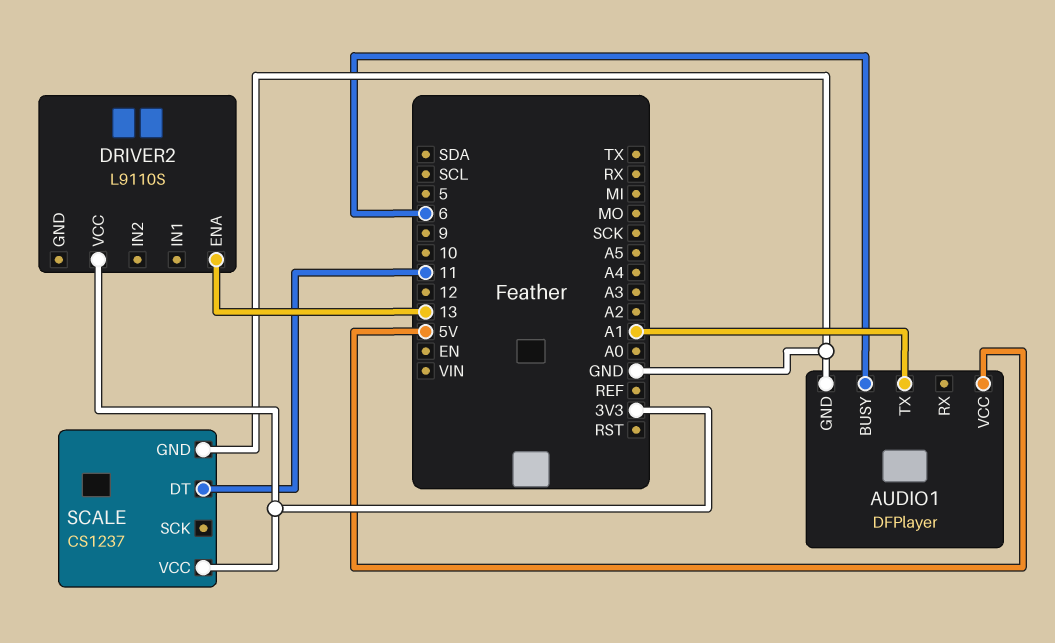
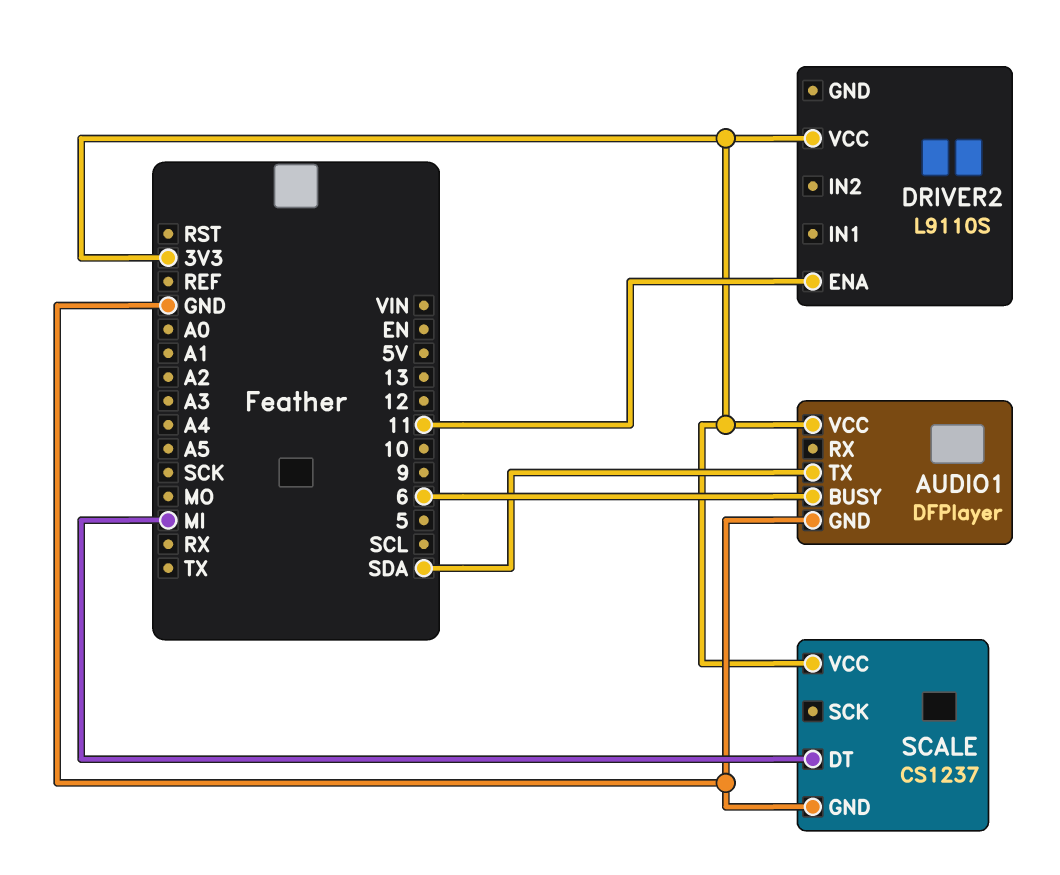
AUDIO1 pin TX: A1 -> SDA
AUDIO1 pin VCC: 5V -> 3V3
DRIVER2 pin ENA: 13 -> 11
SCALE pin DT: 11 -> MI

